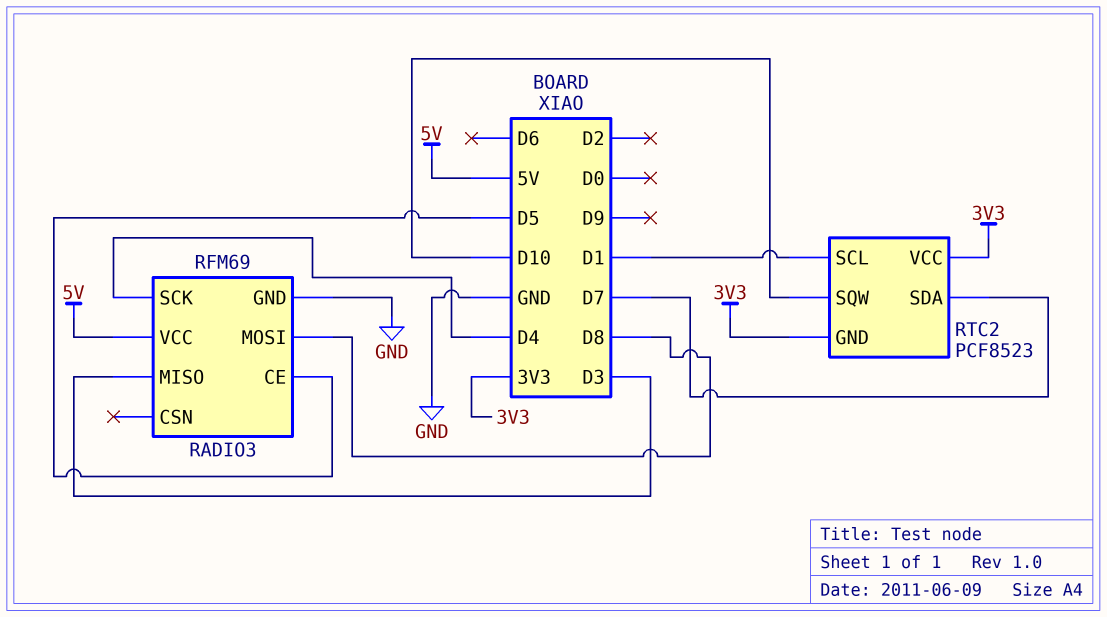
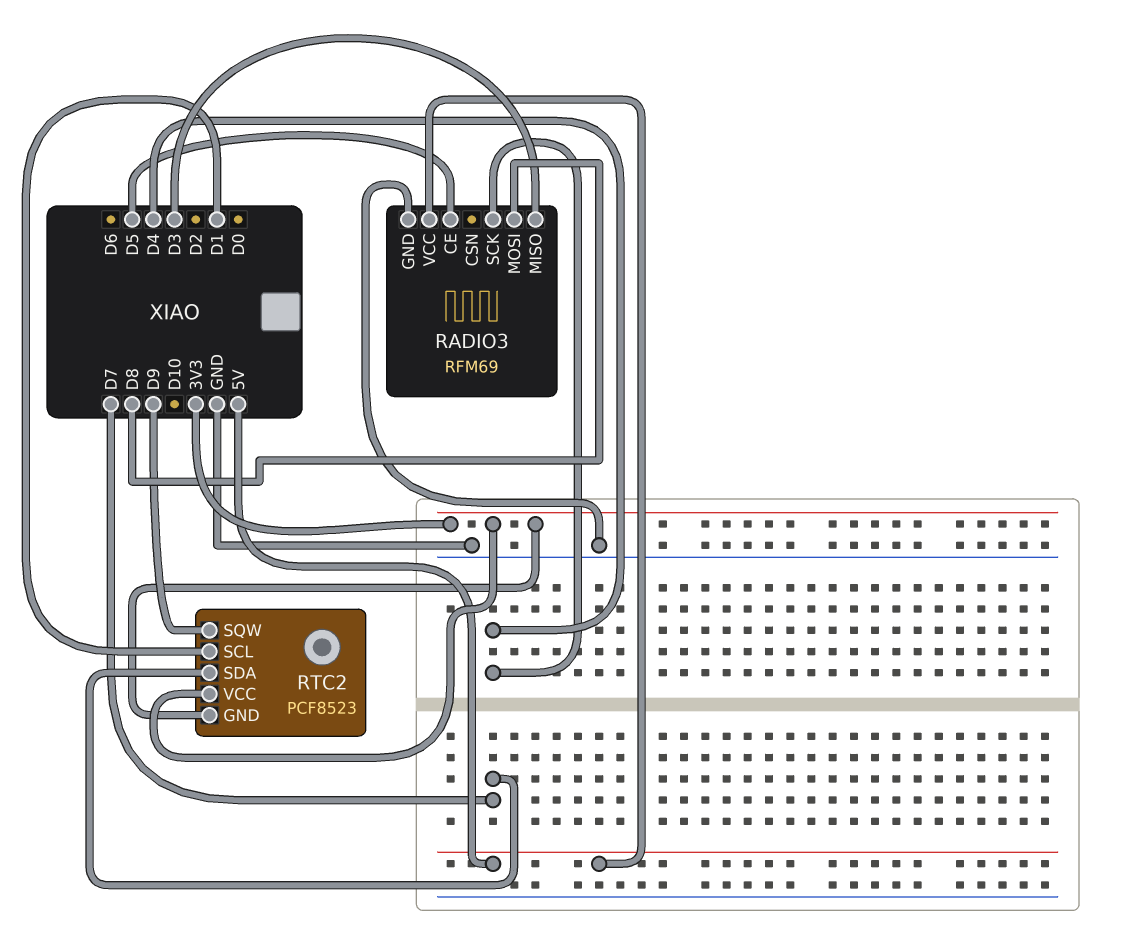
RTC2 pin SQW: D10 -> D9

